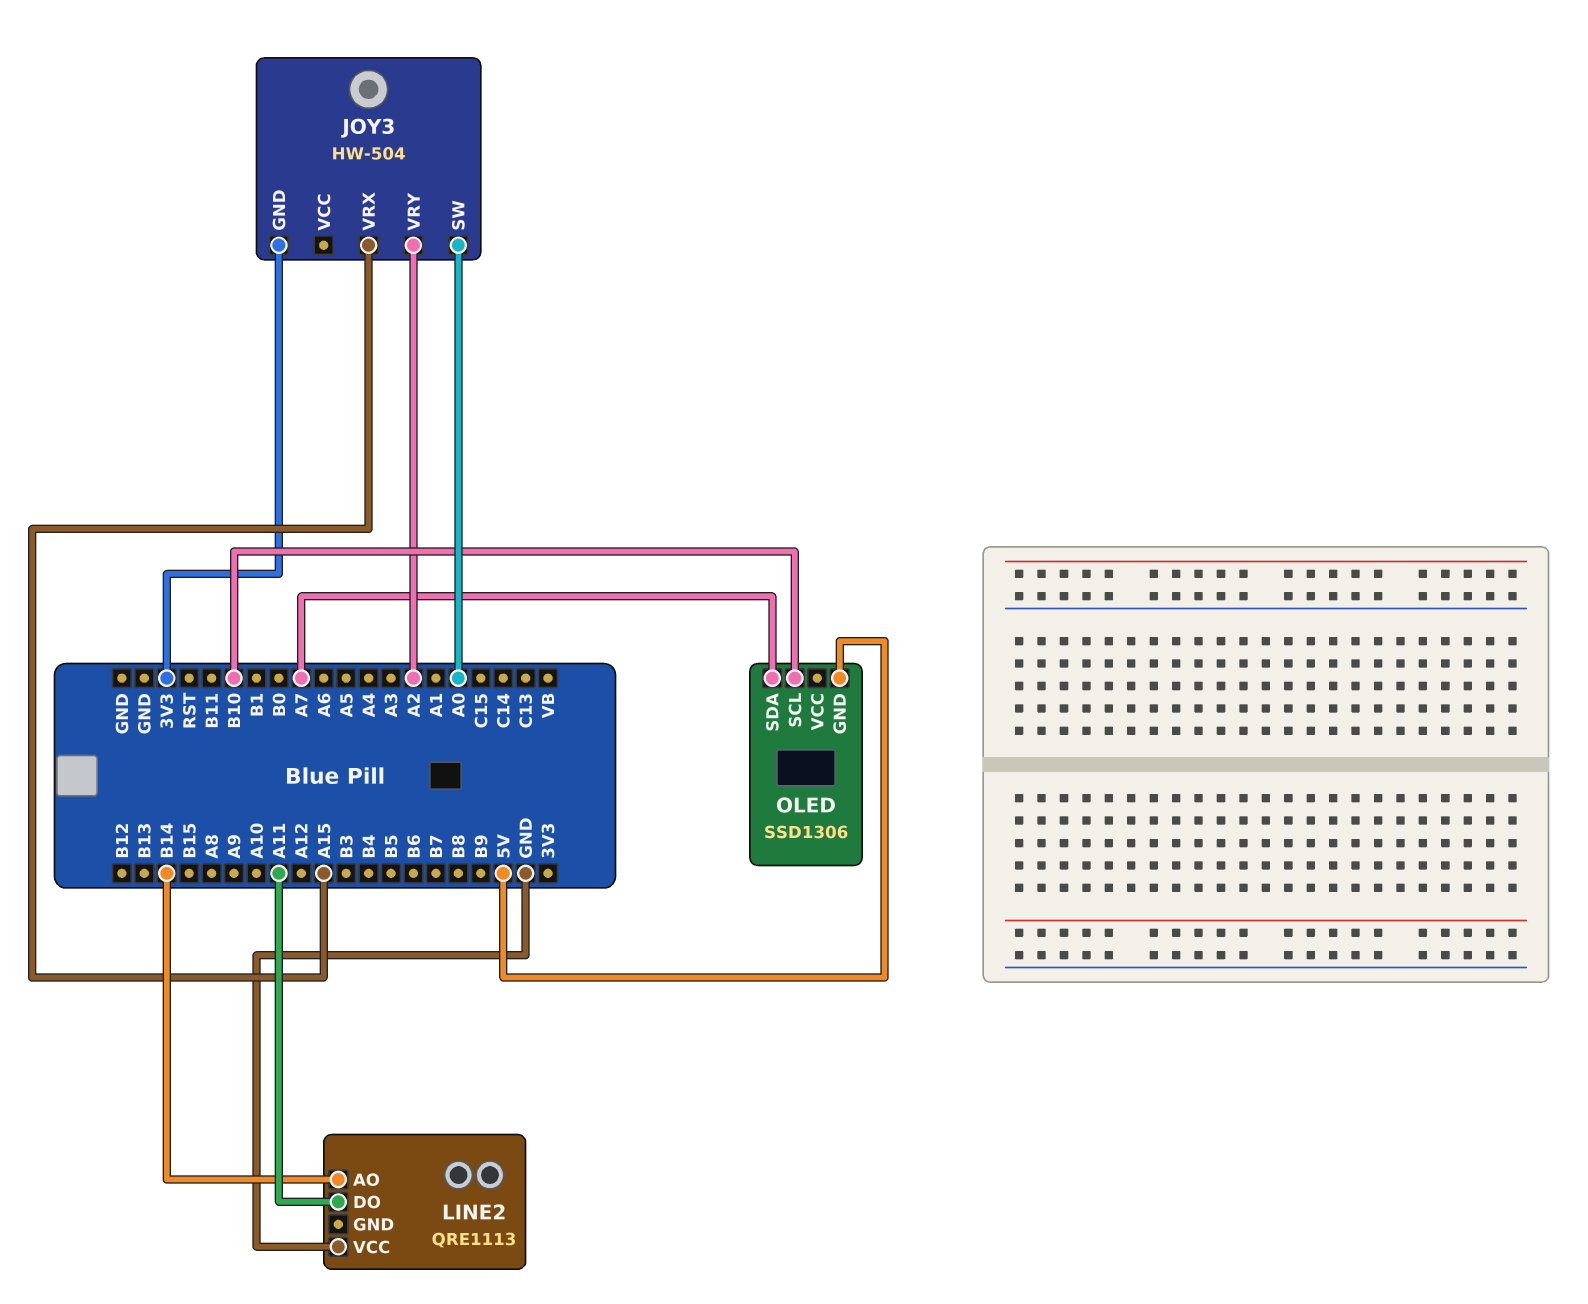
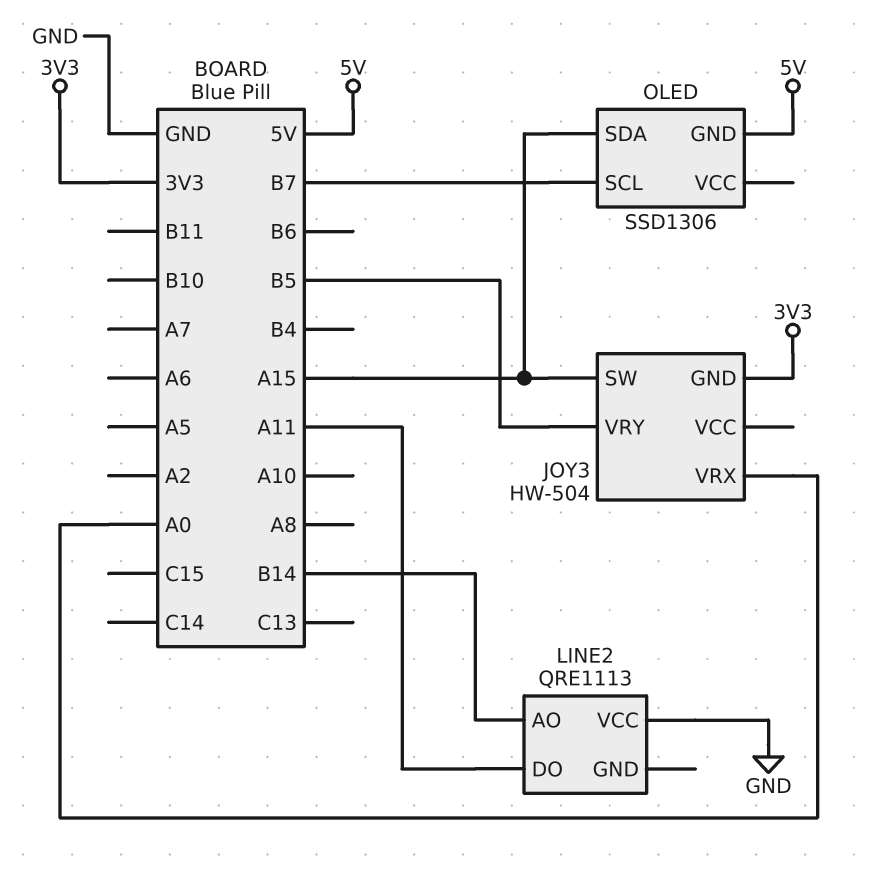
JOY3 pin SW: A0 -> A15
JOY3 pin VRX: A15 -> A0
JOY3 pin VRY: A2 -> B5
OLED pin SCL: B10 -> B7
OLED pin SDA: A7 -> A15

